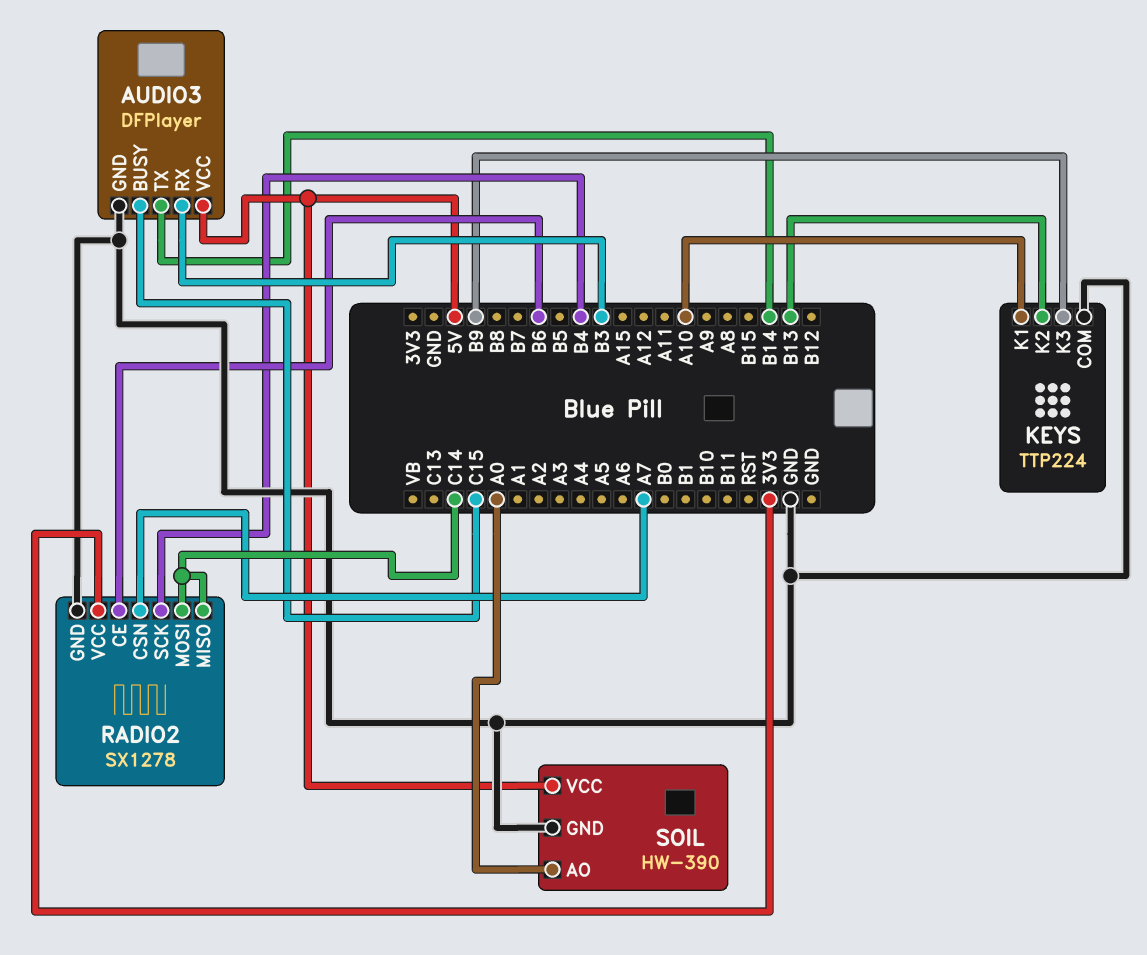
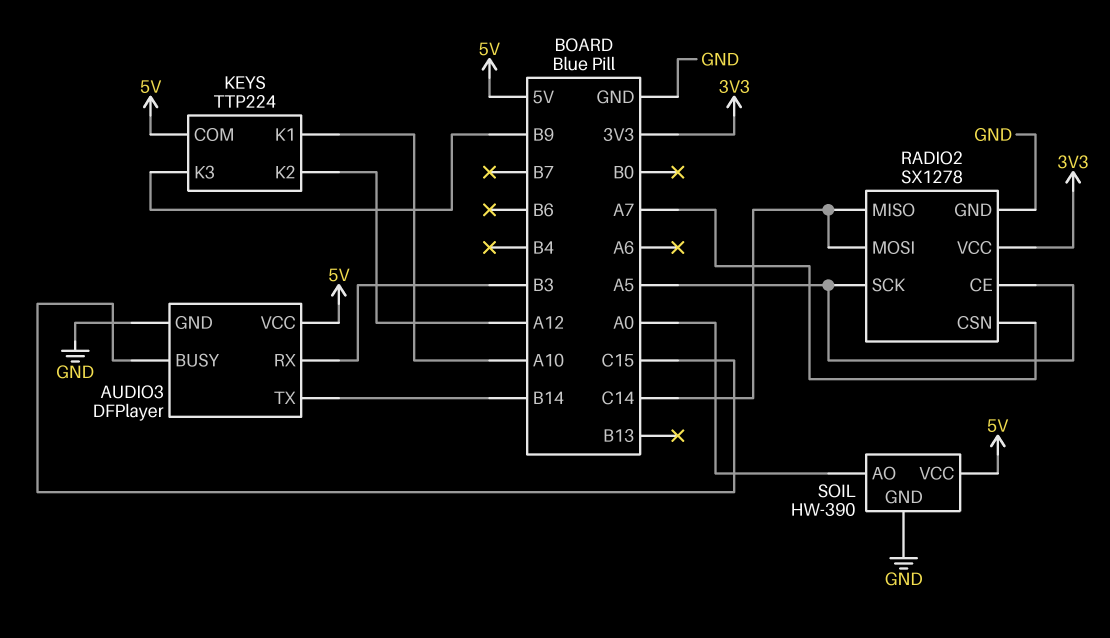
KEYS pin COM: GND -> 5V
KEYS pin K2: B13 -> A12
RADIO2 pin CE: B6 -> A5
RADIO2 pin SCK: B4 -> A5

